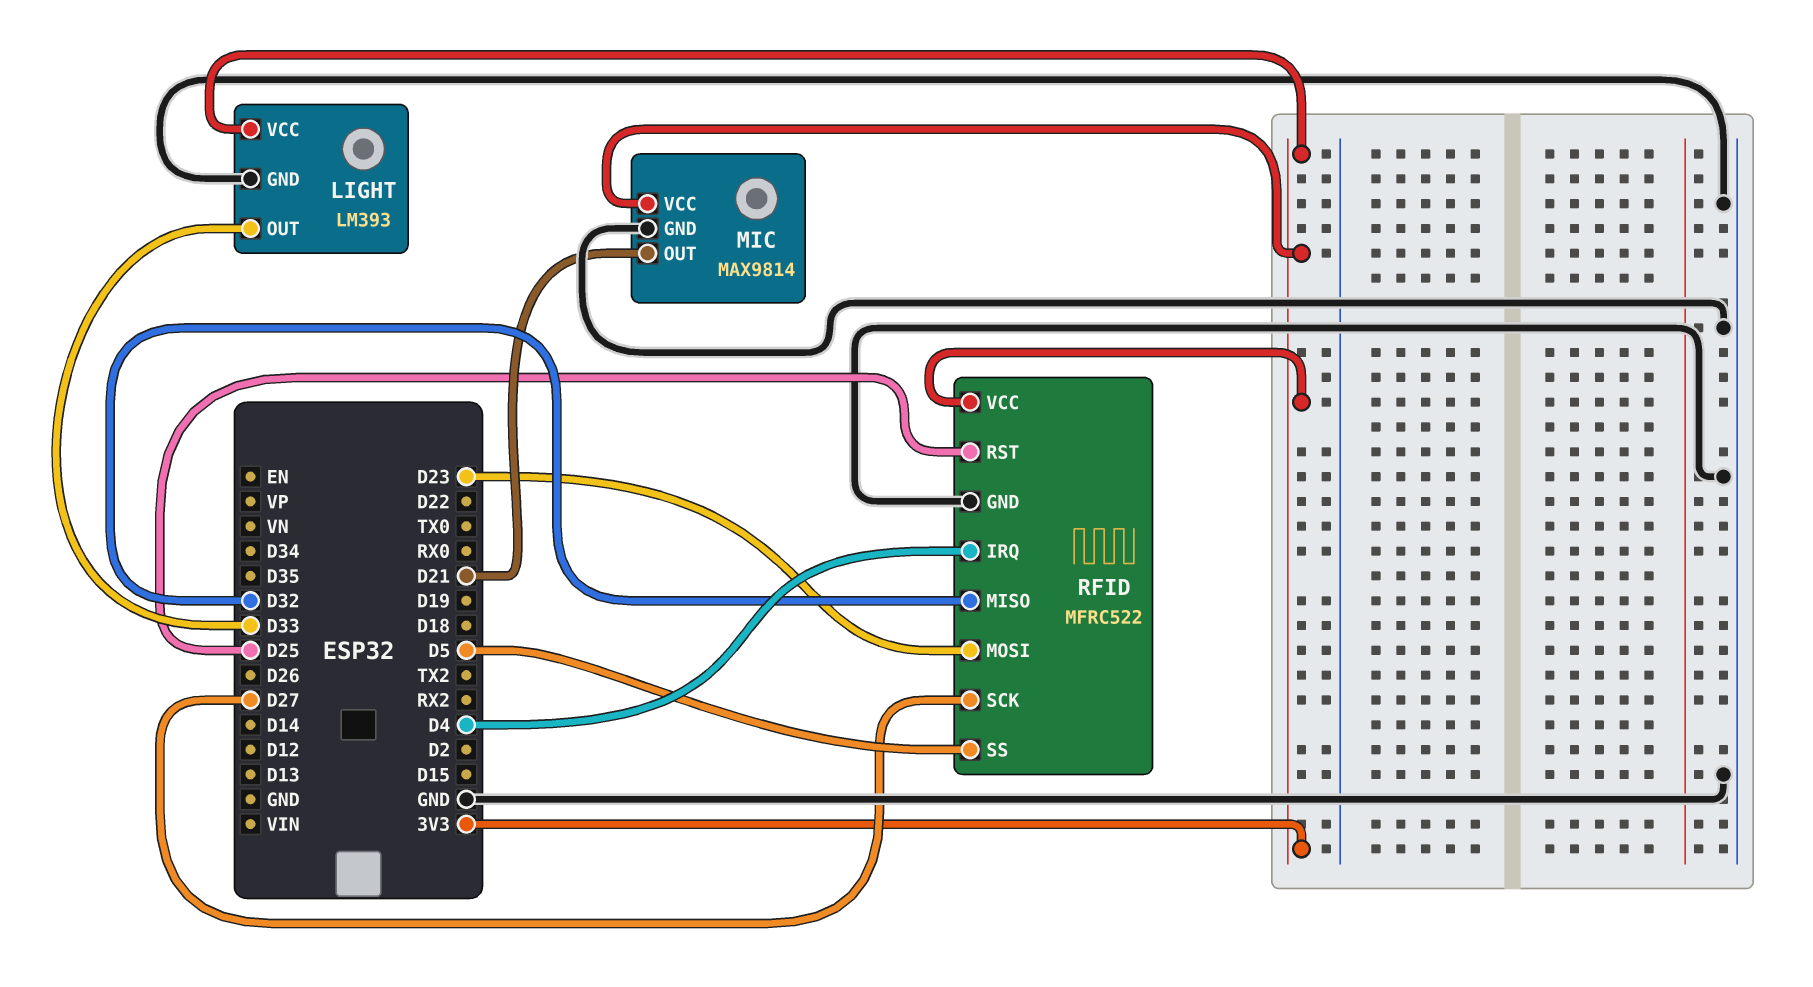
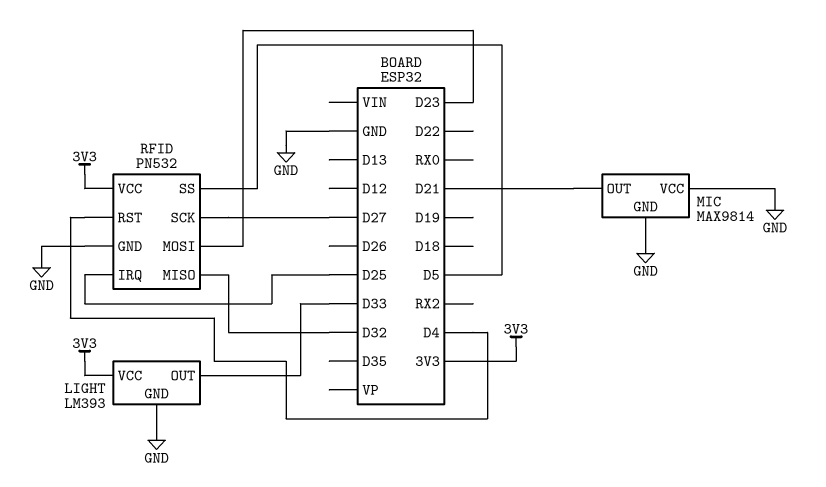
MIC pin VCC: 3V3 -> GND
RFID: MFRC522 -> PN532
RFID pin IRQ: D4 -> D25
RFID pin RST: D25 -> D4

